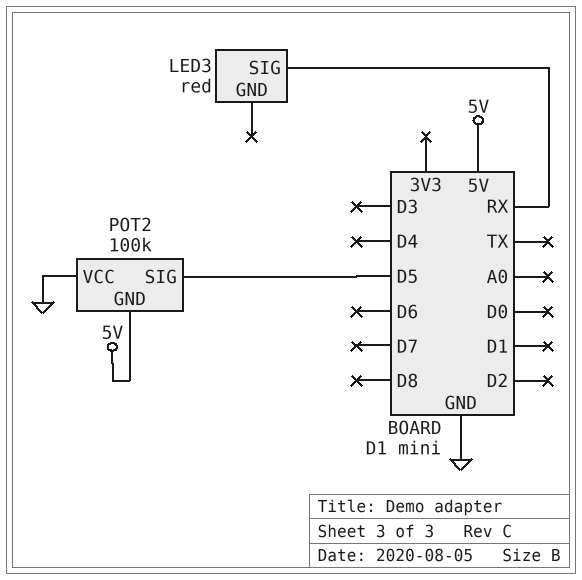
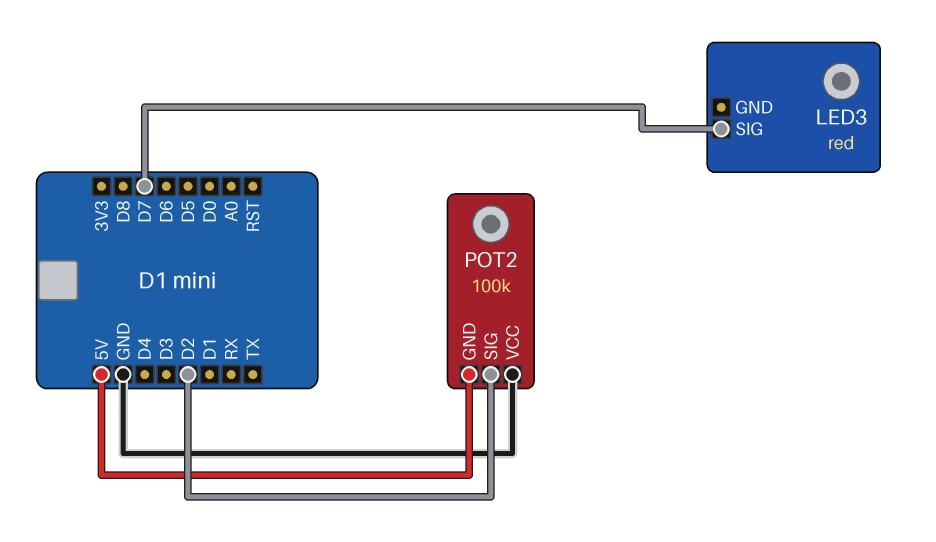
LED3 pin SIG: RX -> D7
POT2 pin SIG: D5 -> D2

